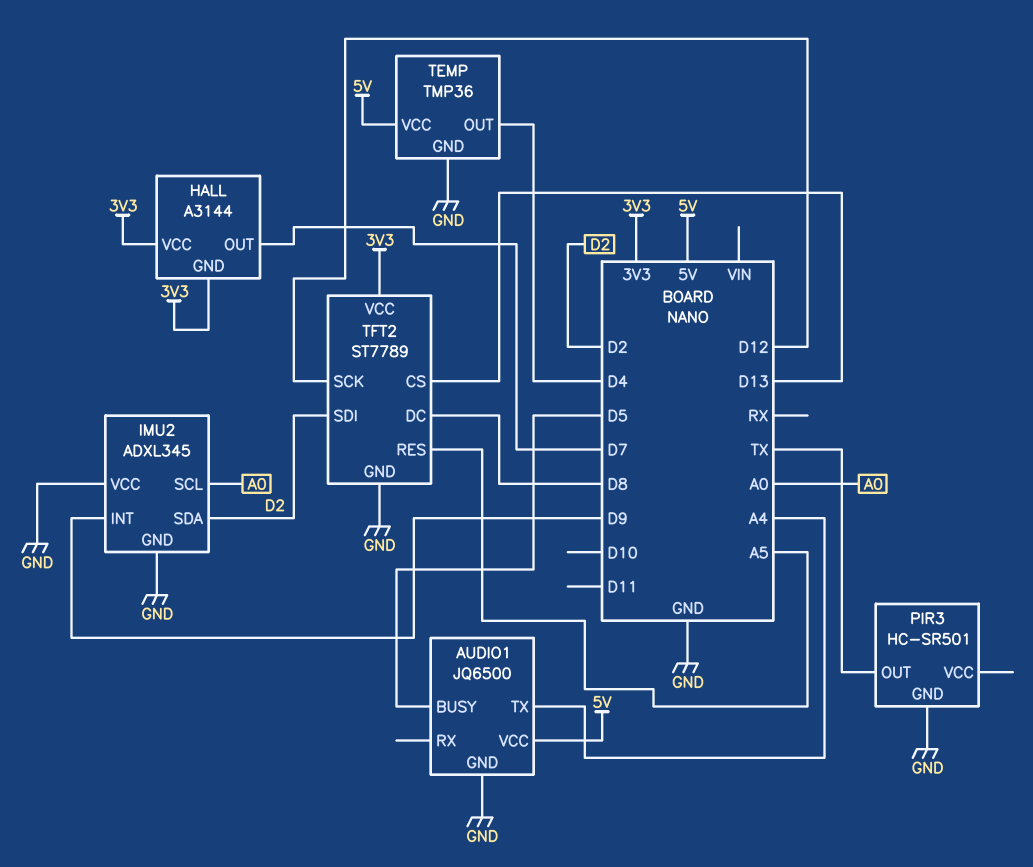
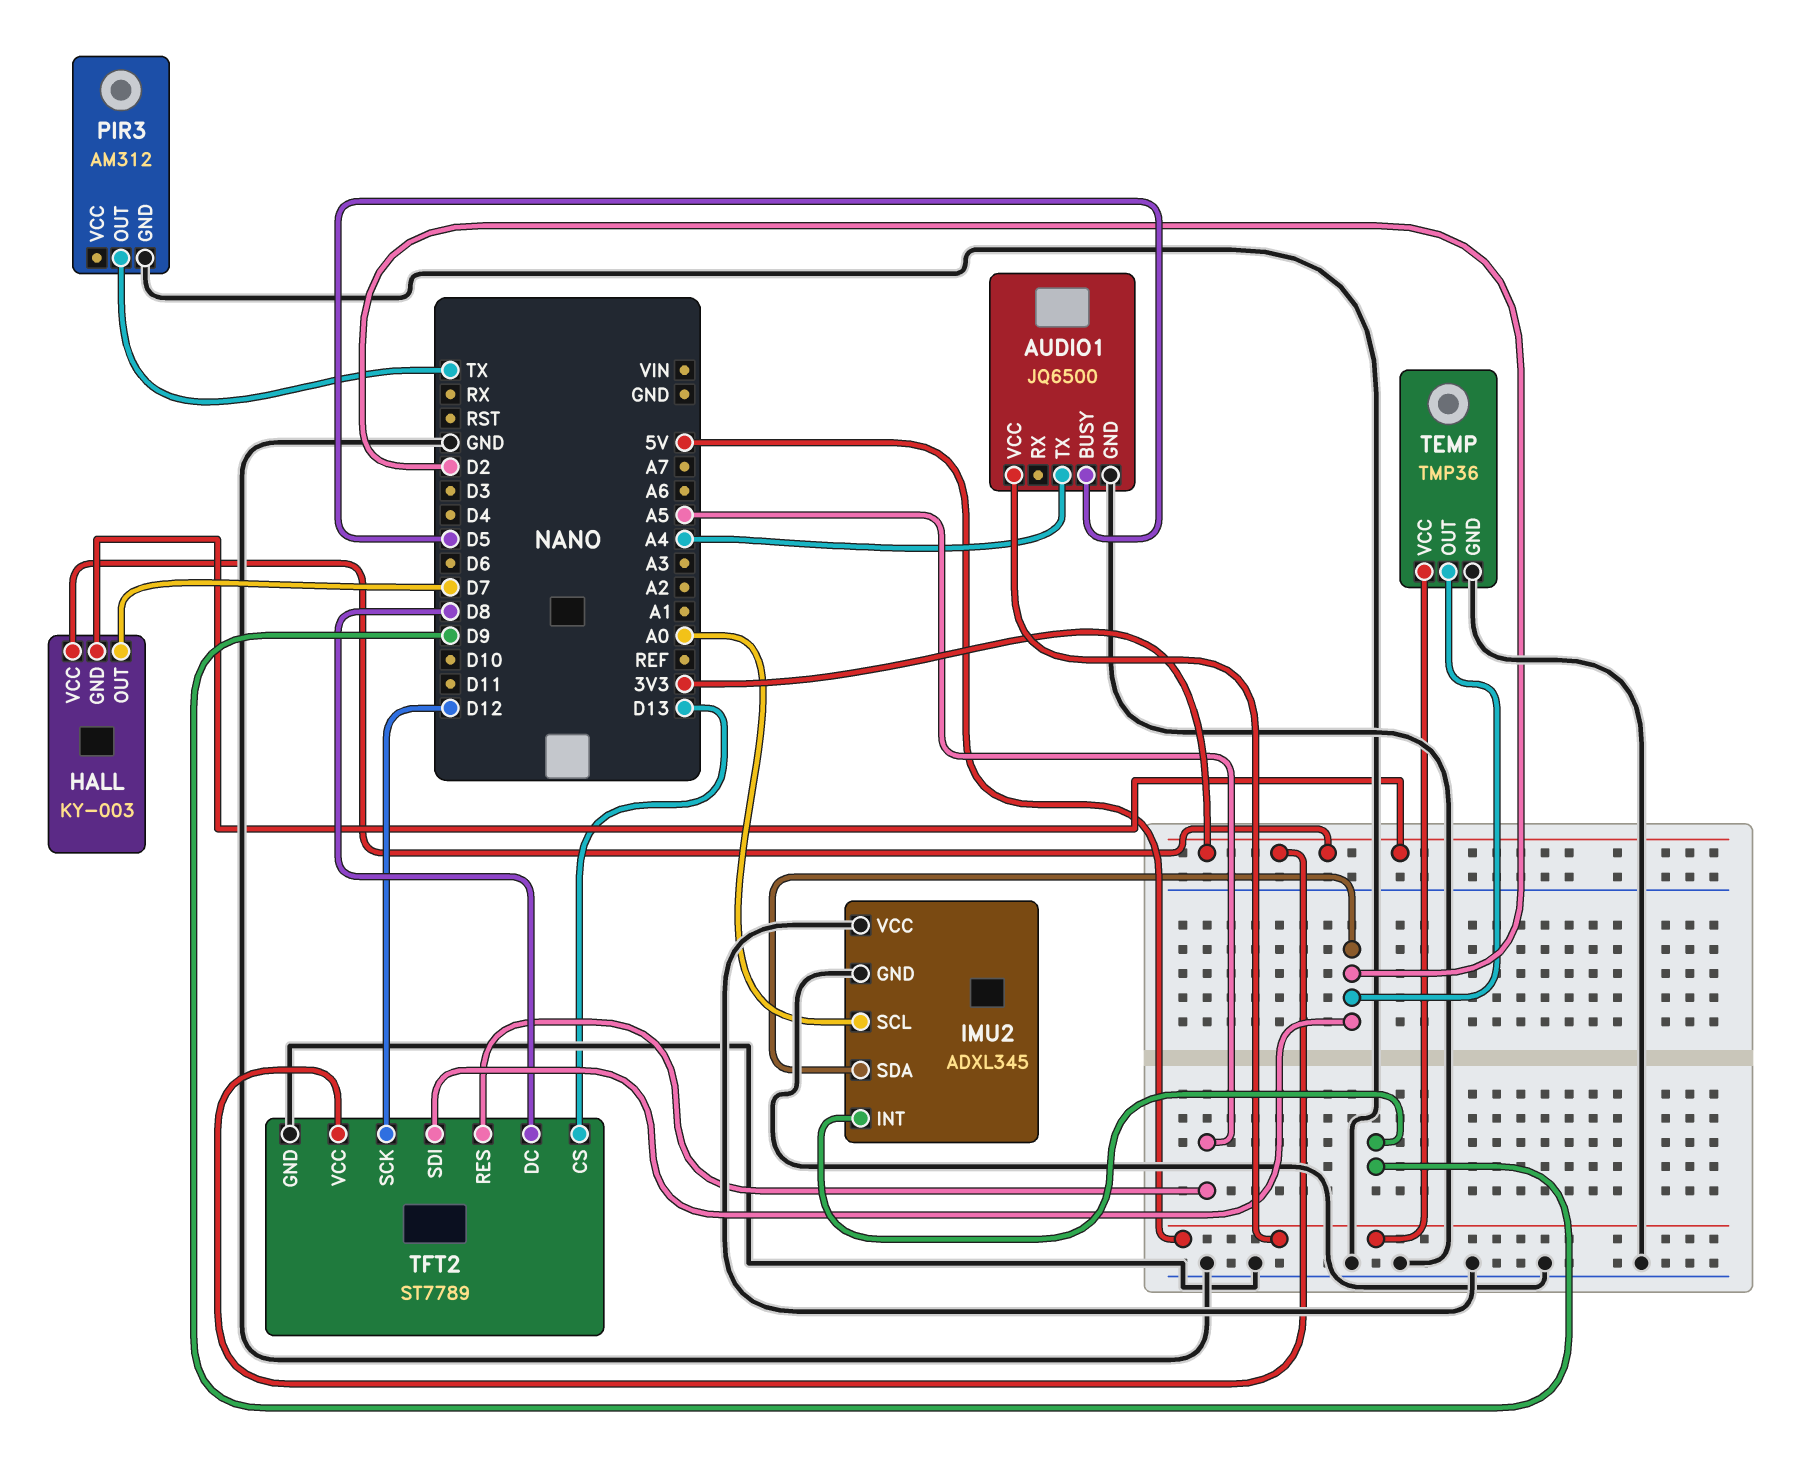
HALL: A3144 -> KY-003
PIR3: HC-SR501 -> AM312
TEMP pin OUT: D4 -> D2

